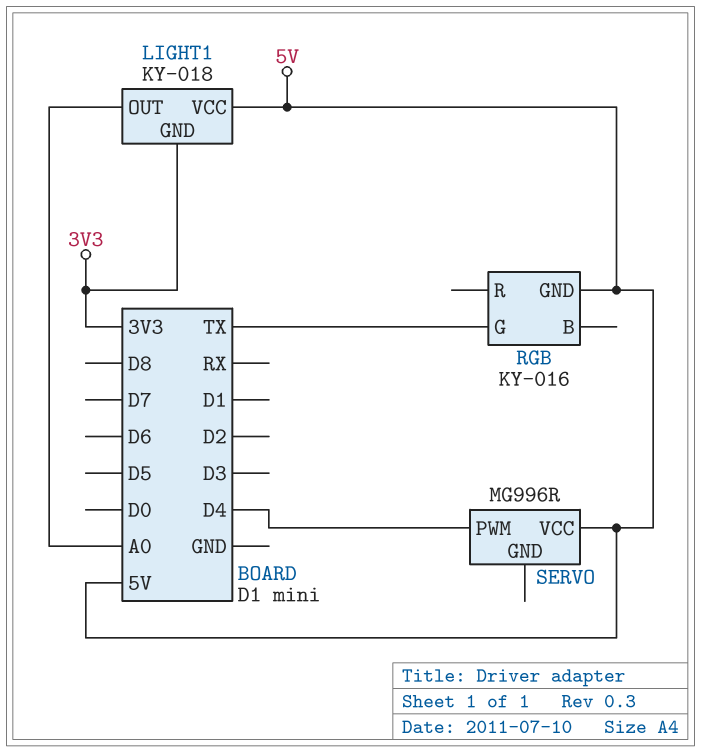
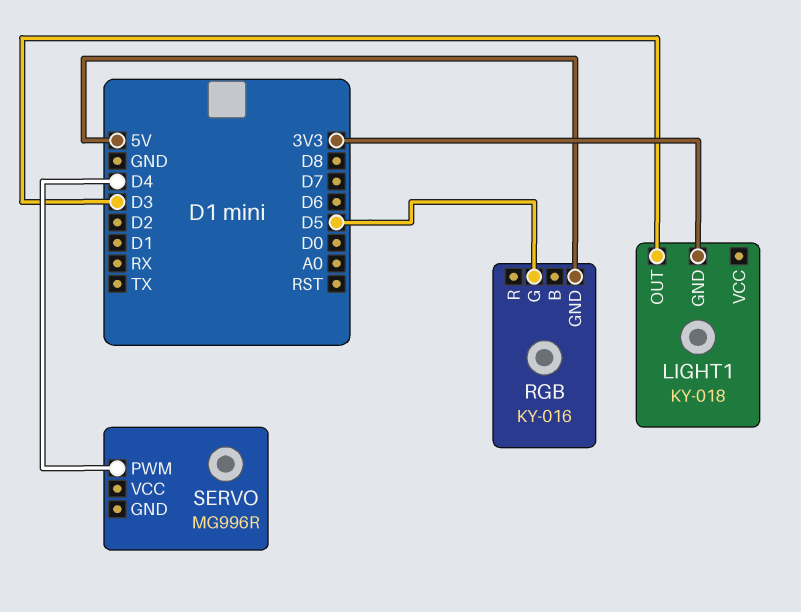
LIGHT1 pin OUT: A0 -> D3
LIGHT1 pin VCC: 5V -> none
RGB pin G: TX -> D5
SERVO pin VCC: 5V -> none

